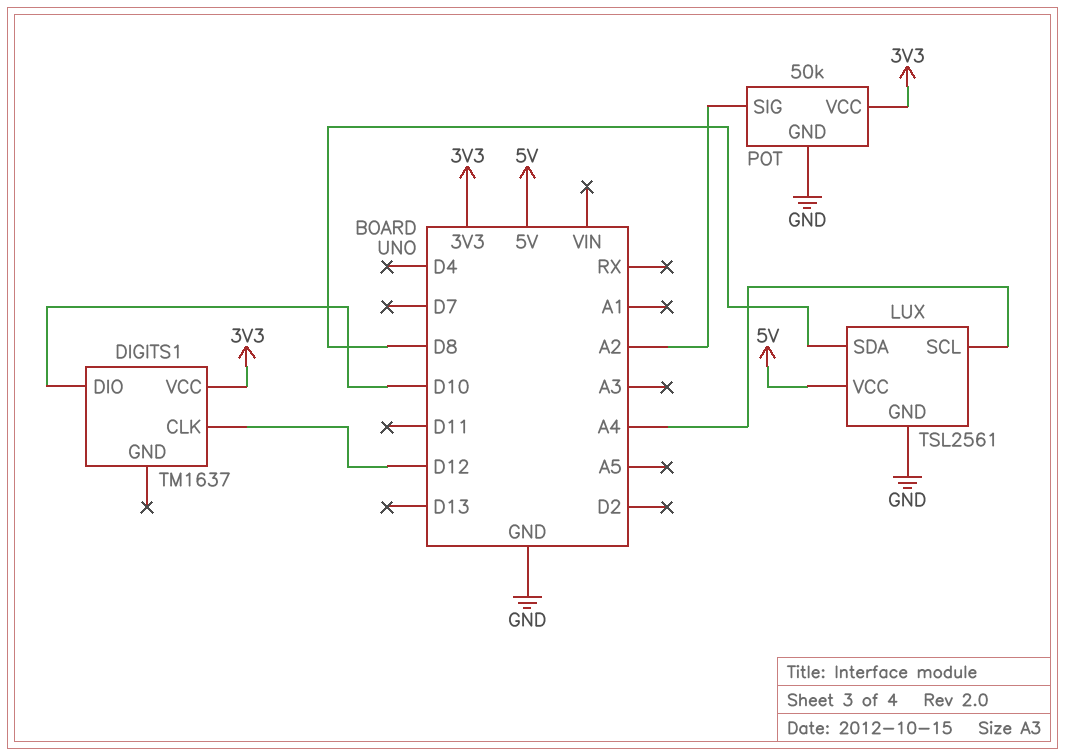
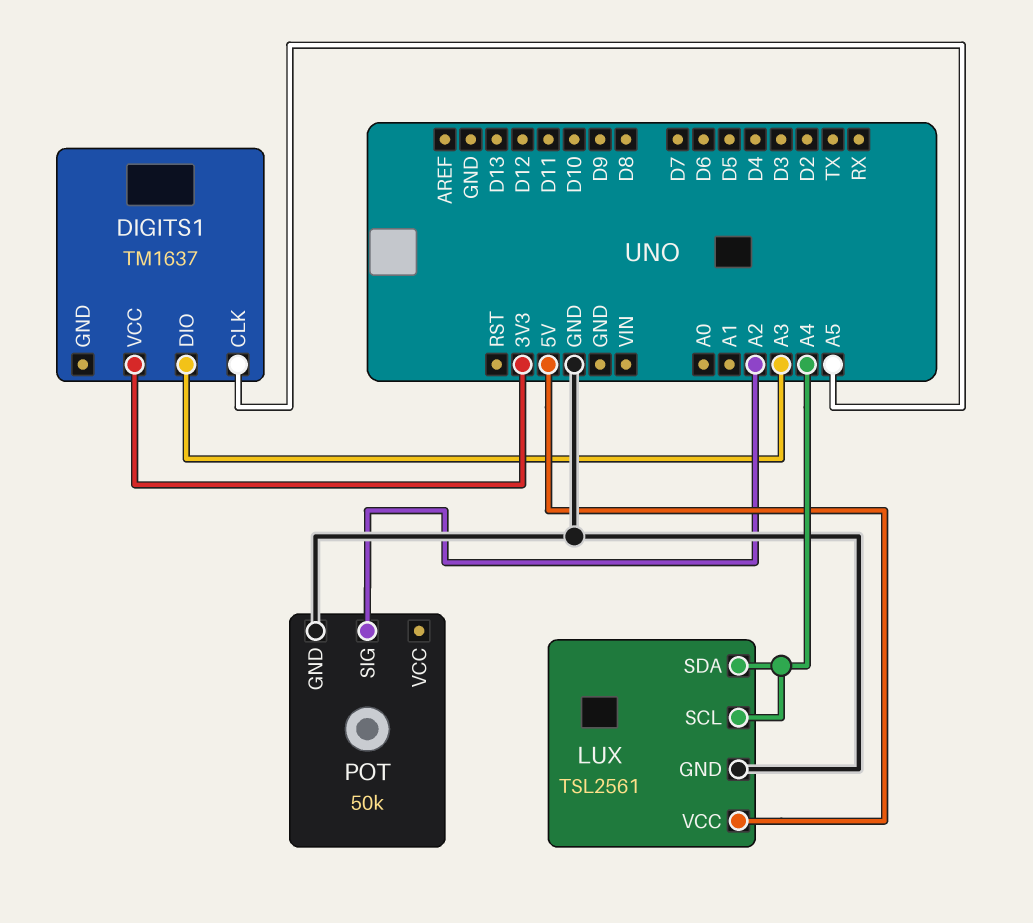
DIGITS1 pin CLK: D12 -> A5
DIGITS1 pin DIO: D10 -> A3
LUX pin SDA: D8 -> A4
POT pin VCC: 3V3 -> none

